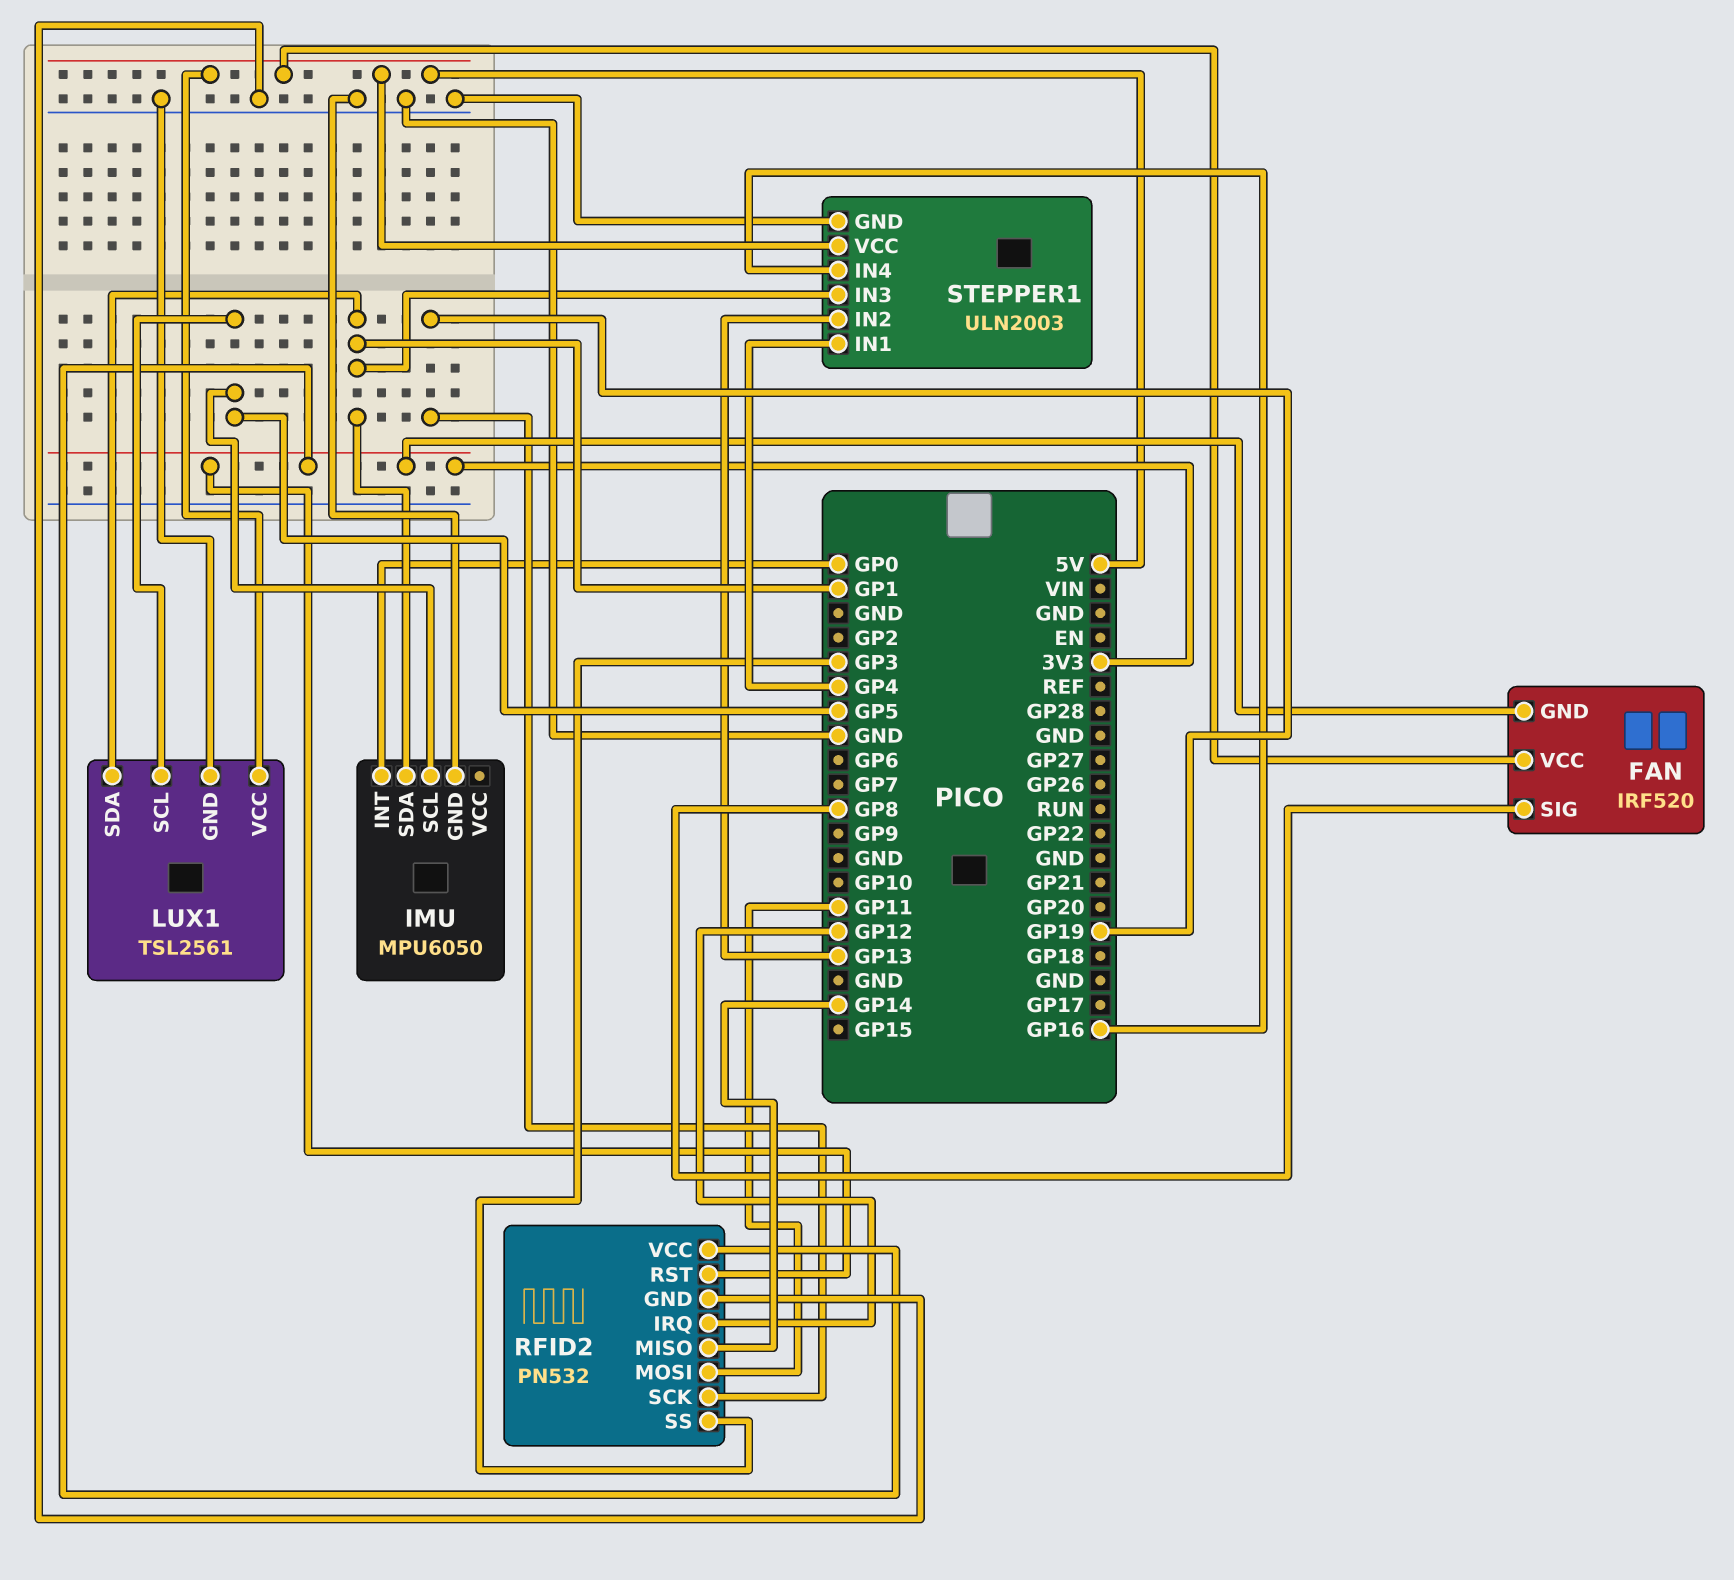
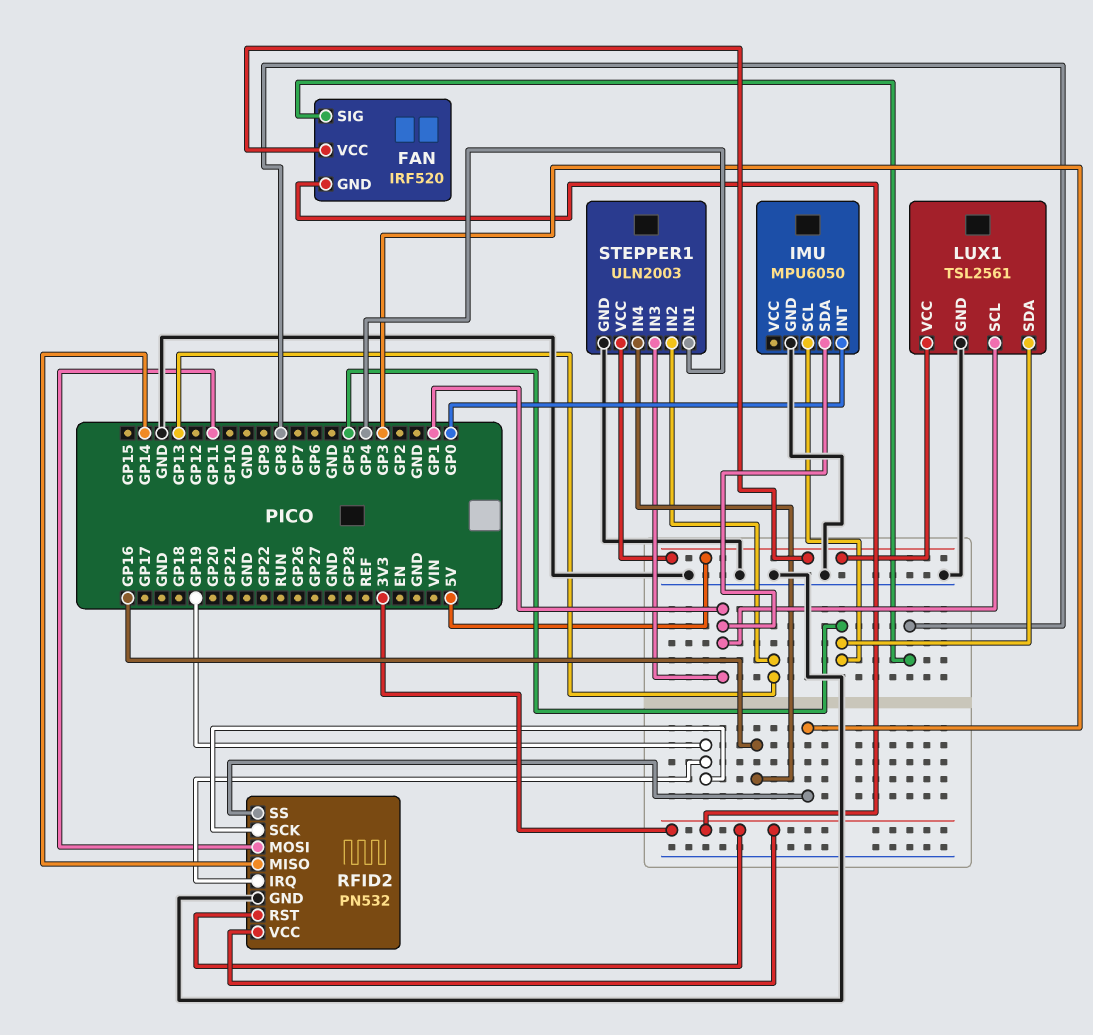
LUX1 pin SCL: GP5 -> GP1
LUX1 pin SDA: GP1 -> GP5
RFID2 pin IRQ: GP12 -> GP19

